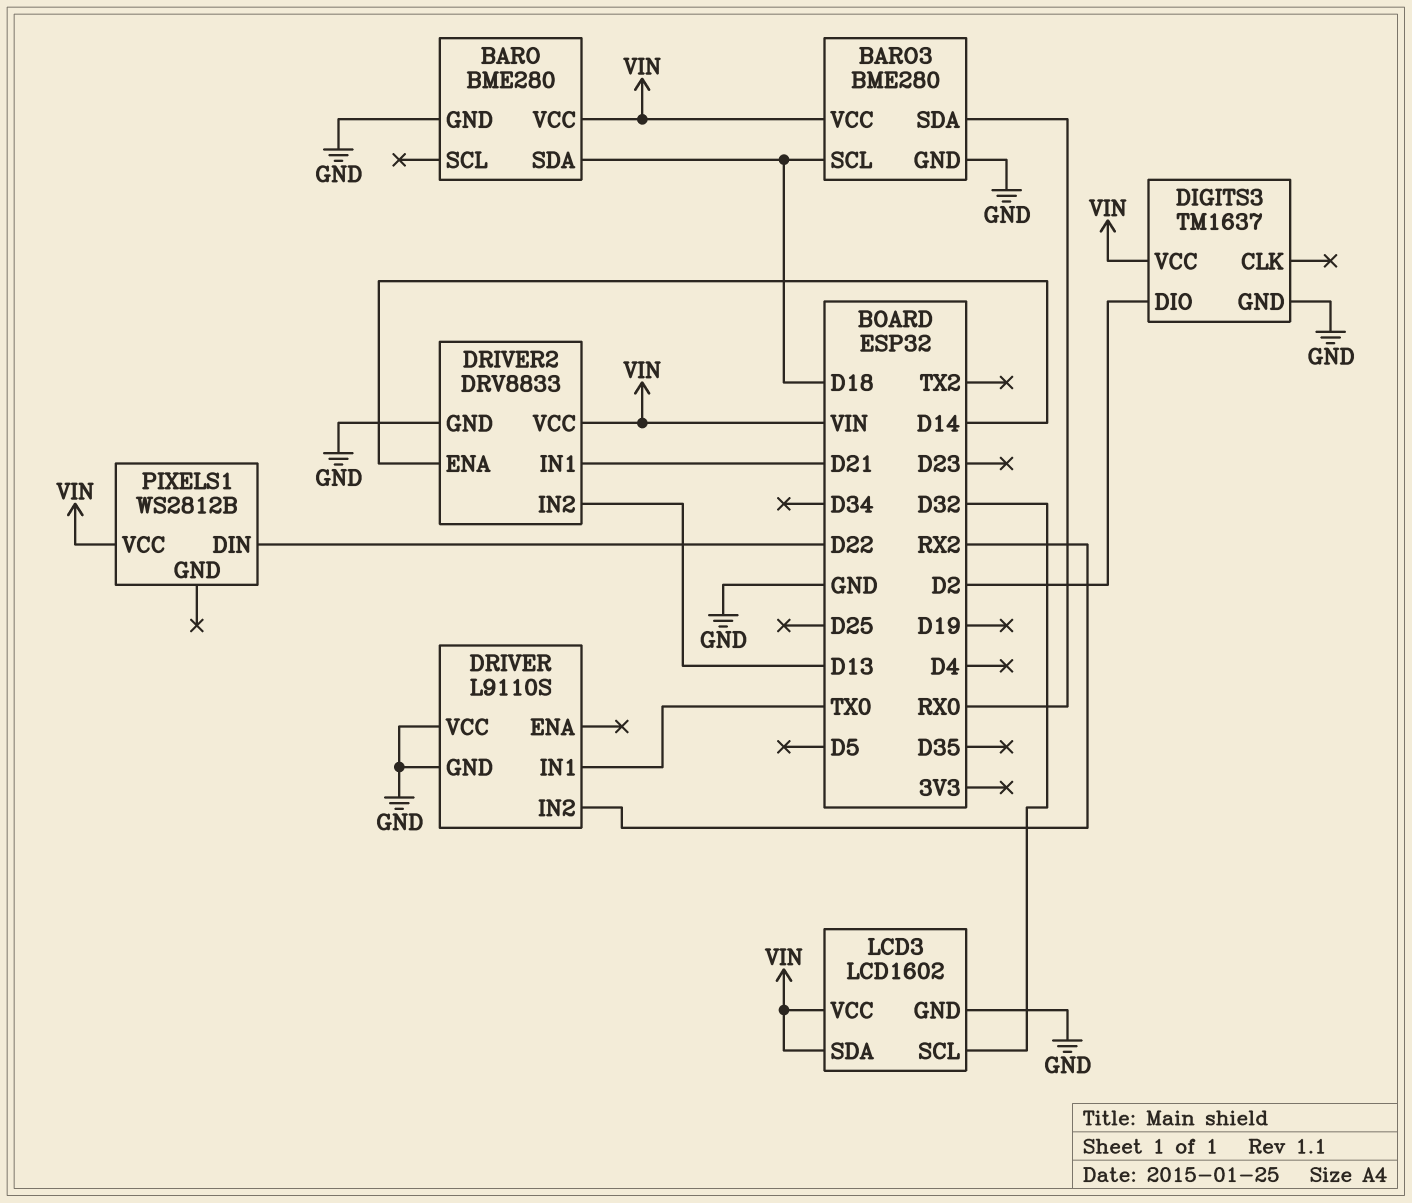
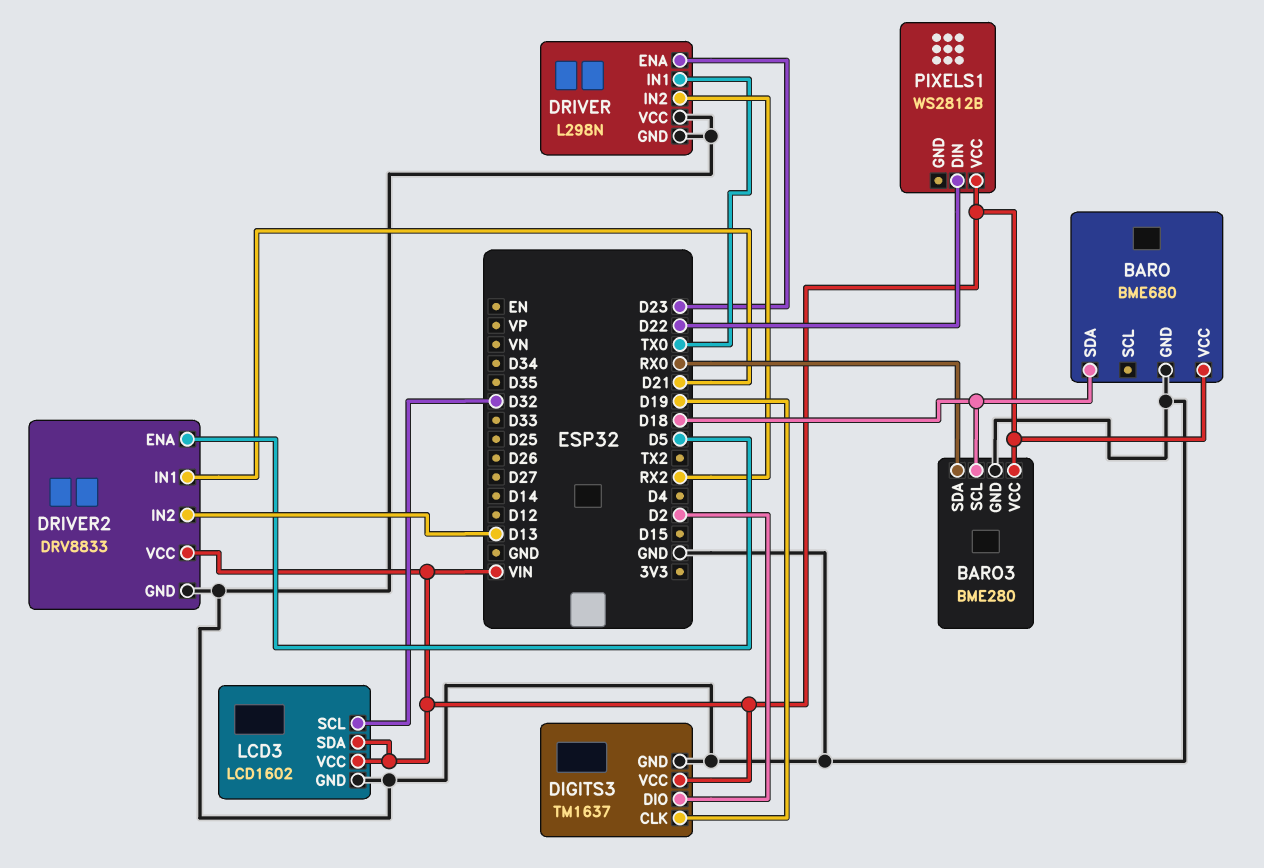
BARO: BME280 -> BME680
DIGITS3 pin CLK: none -> D19
DRIVER: L9110S -> L298N
DRIVER pin ENA: none -> D23
DRIVER2 pin ENA: D14 -> D5

